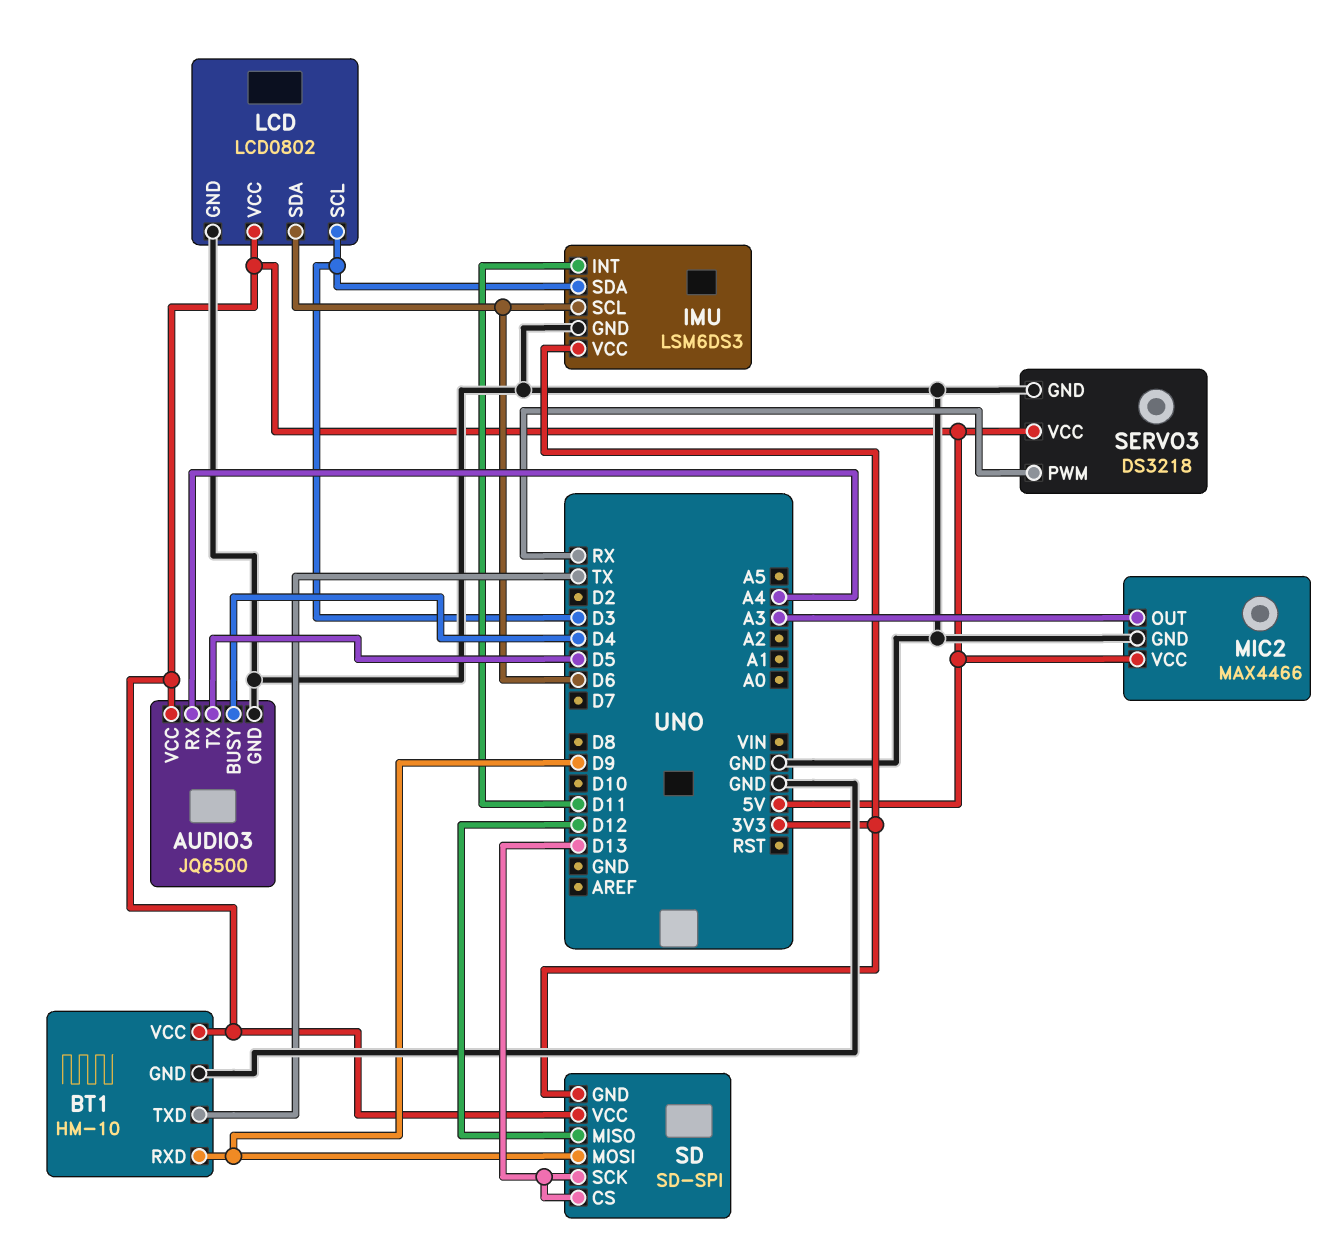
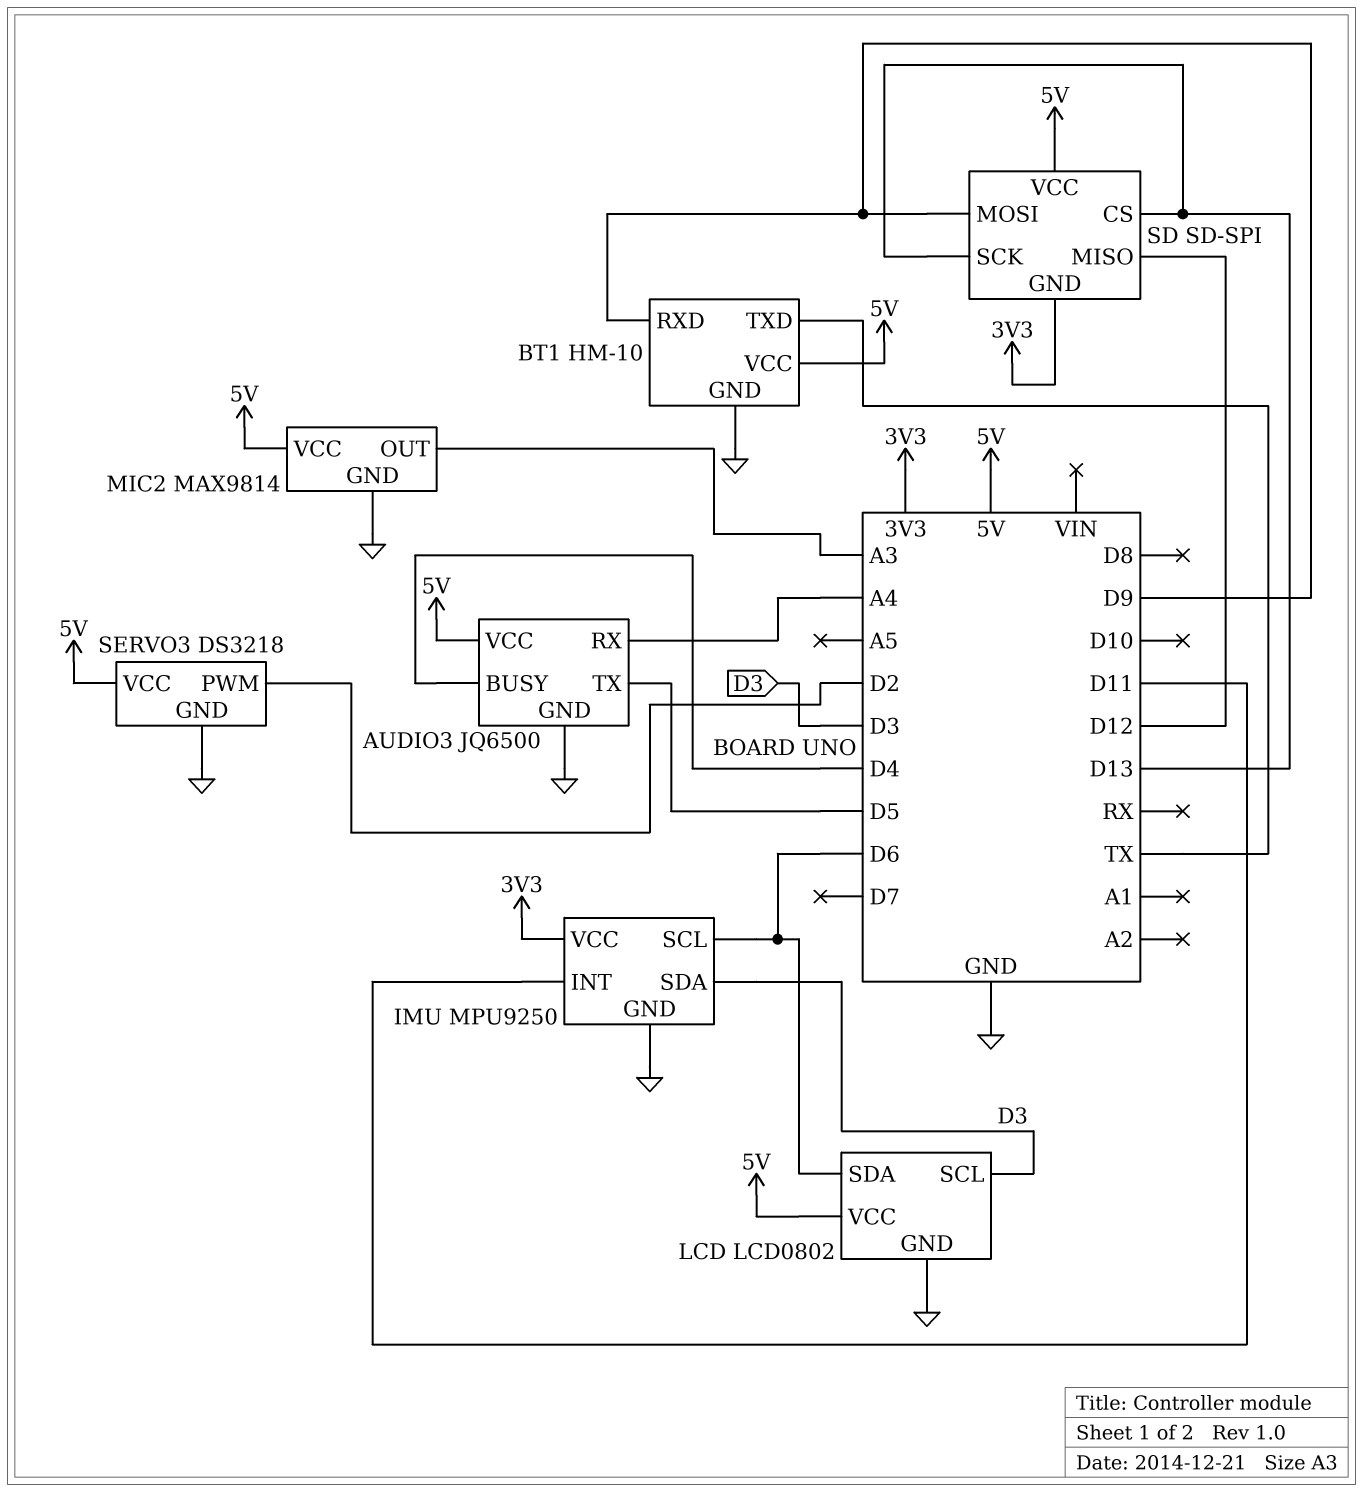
IMU: LSM6DS3 -> MPU9250
MIC2: MAX4466 -> MAX9814
SERVO3 pin PWM: RX -> D2

